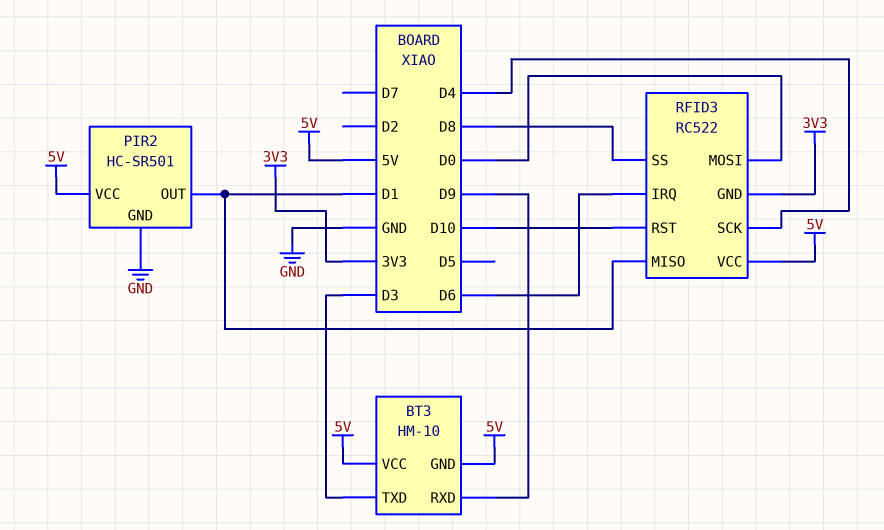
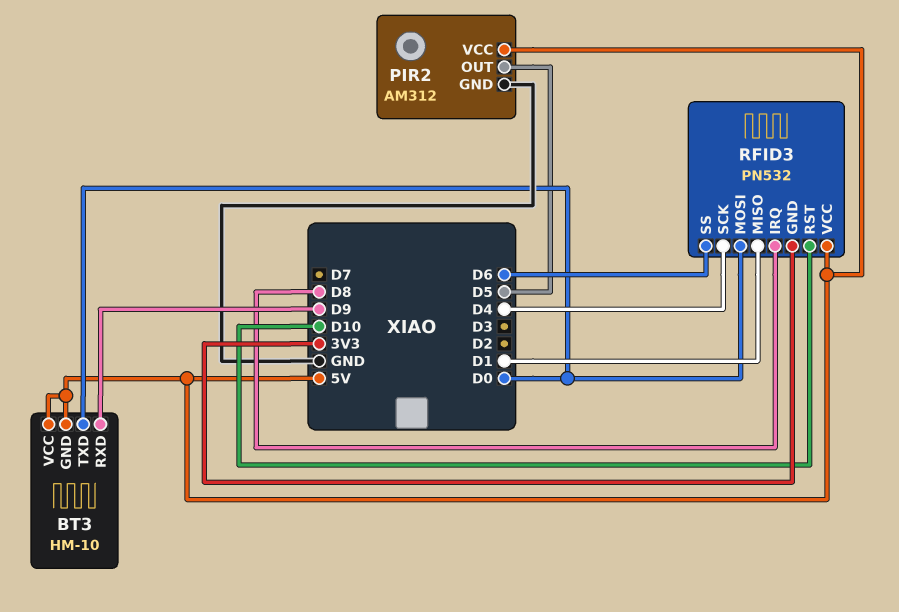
BT3 pin TXD: D3 -> D0
PIR2: HC-SR501 -> AM312
PIR2 pin OUT: D1 -> D5
RFID3: RC522 -> PN532
RFID3 pin IRQ: D6 -> D8
RFID3 pin SS: D8 -> D6

